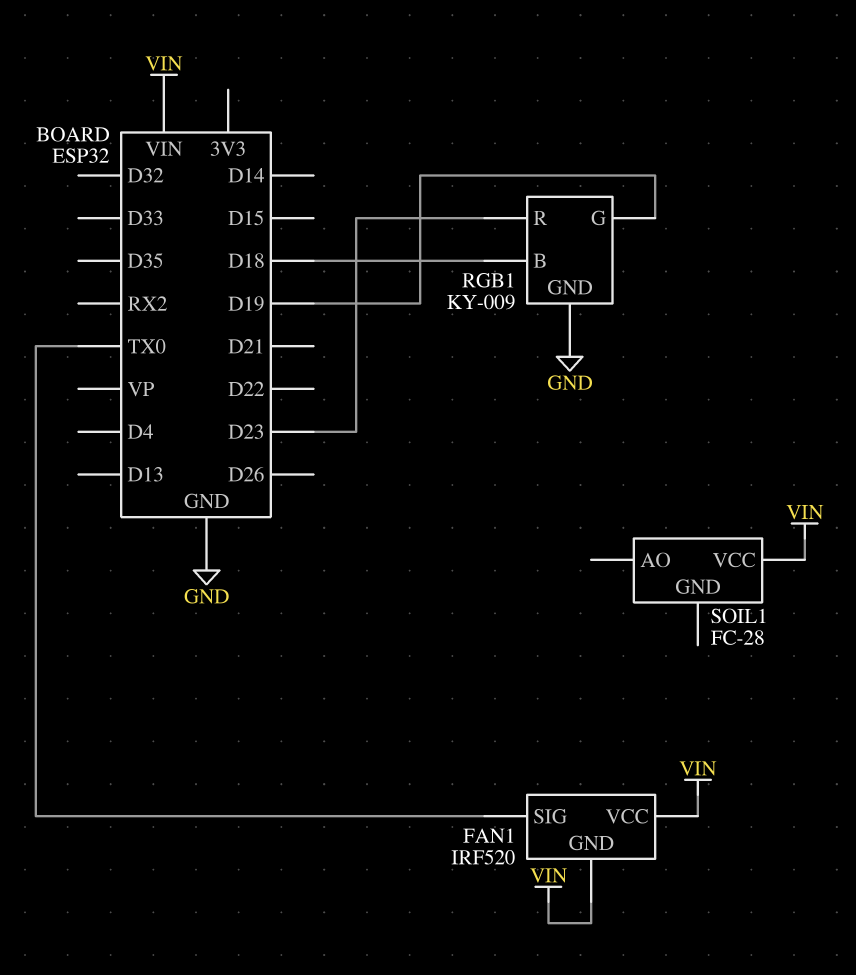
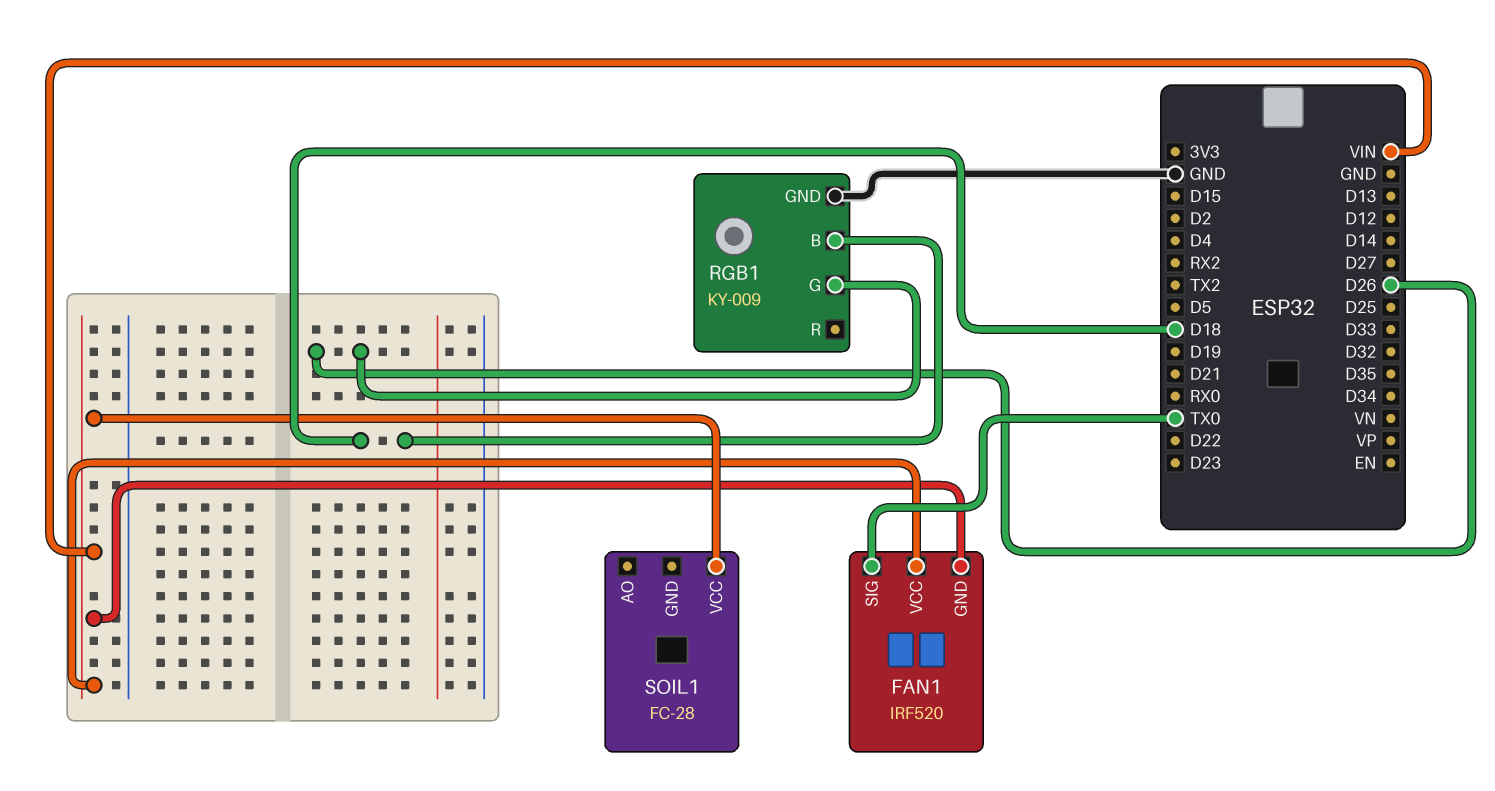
RGB1 pin G: D19 -> D26
RGB1 pin R: D23 -> none

